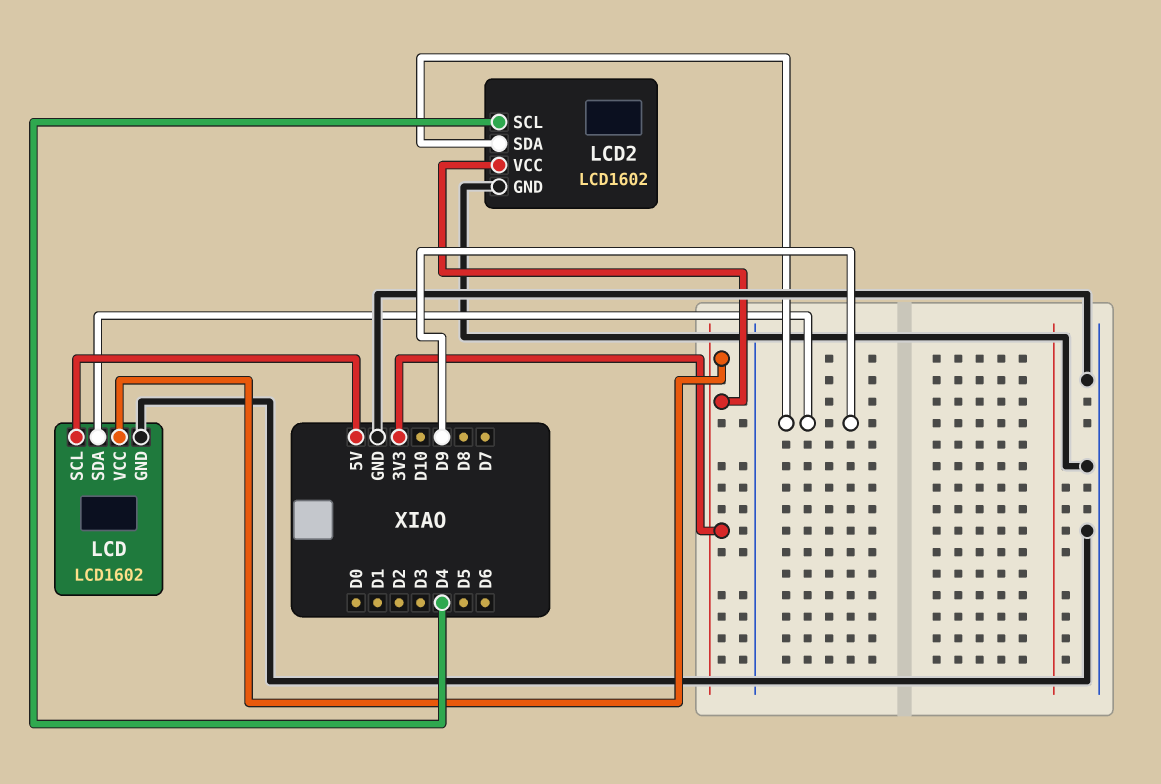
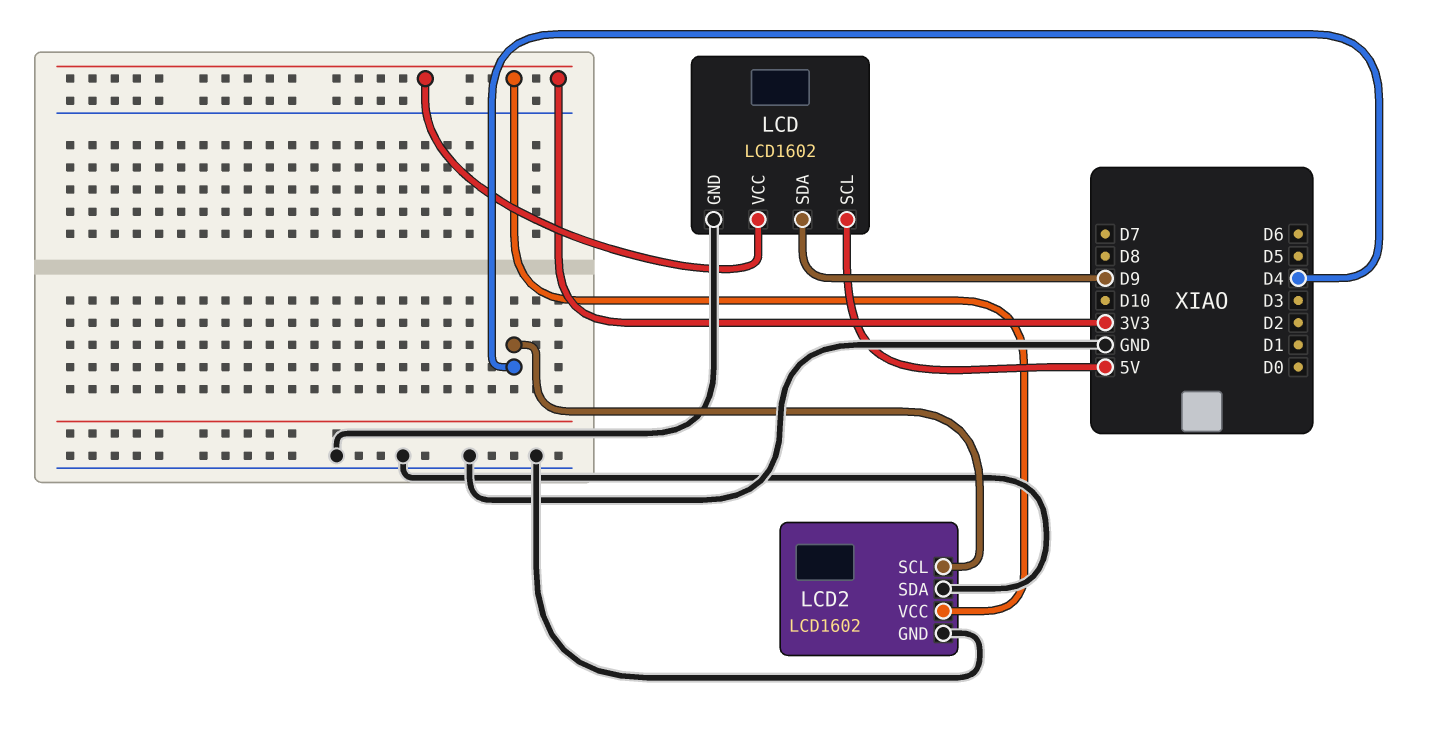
LCD2 pin SDA: D9 -> GND

